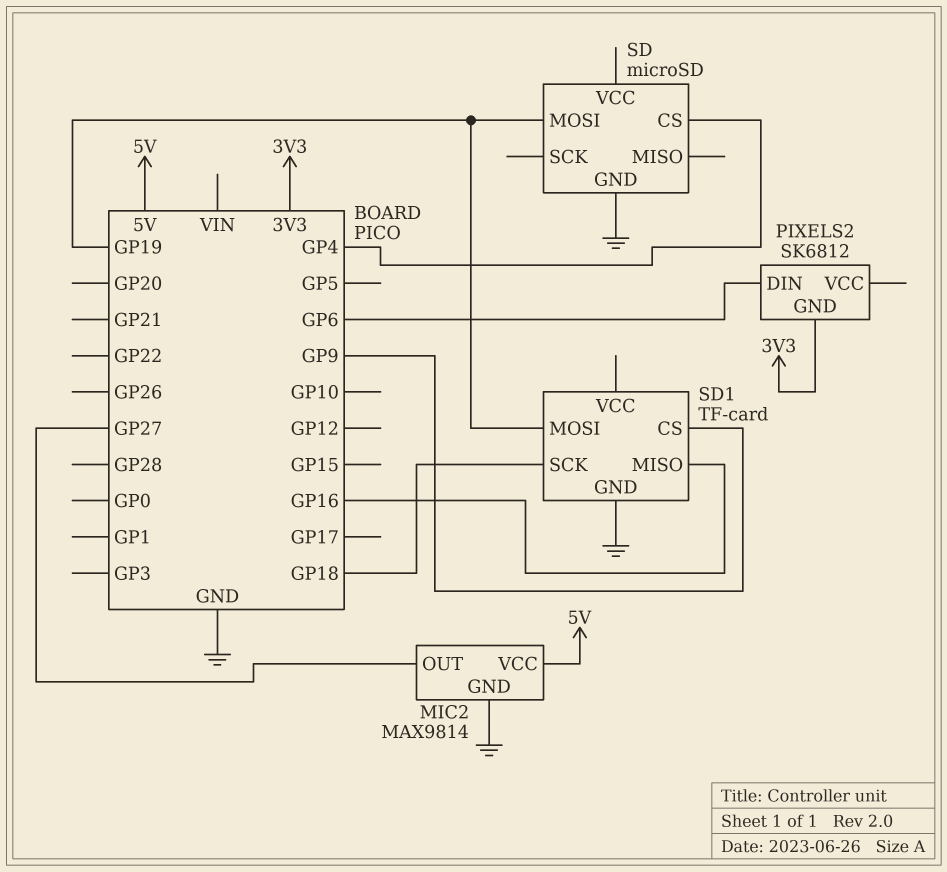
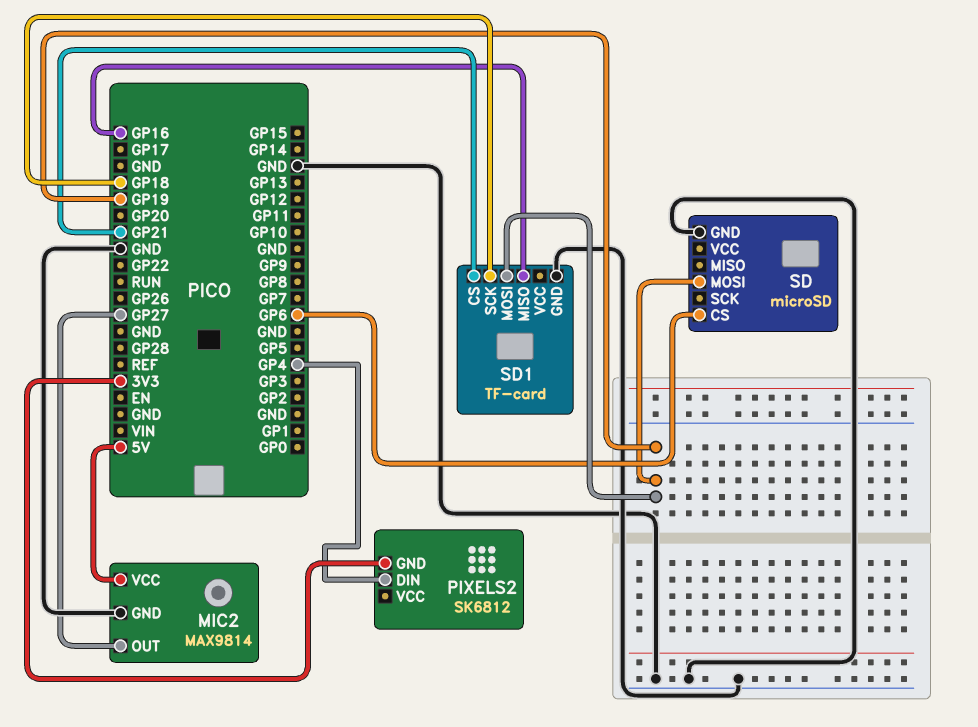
PIXELS2 pin DIN: GP6 -> GP4
SD pin CS: GP4 -> GP6
SD1 pin CS: GP9 -> GP21

